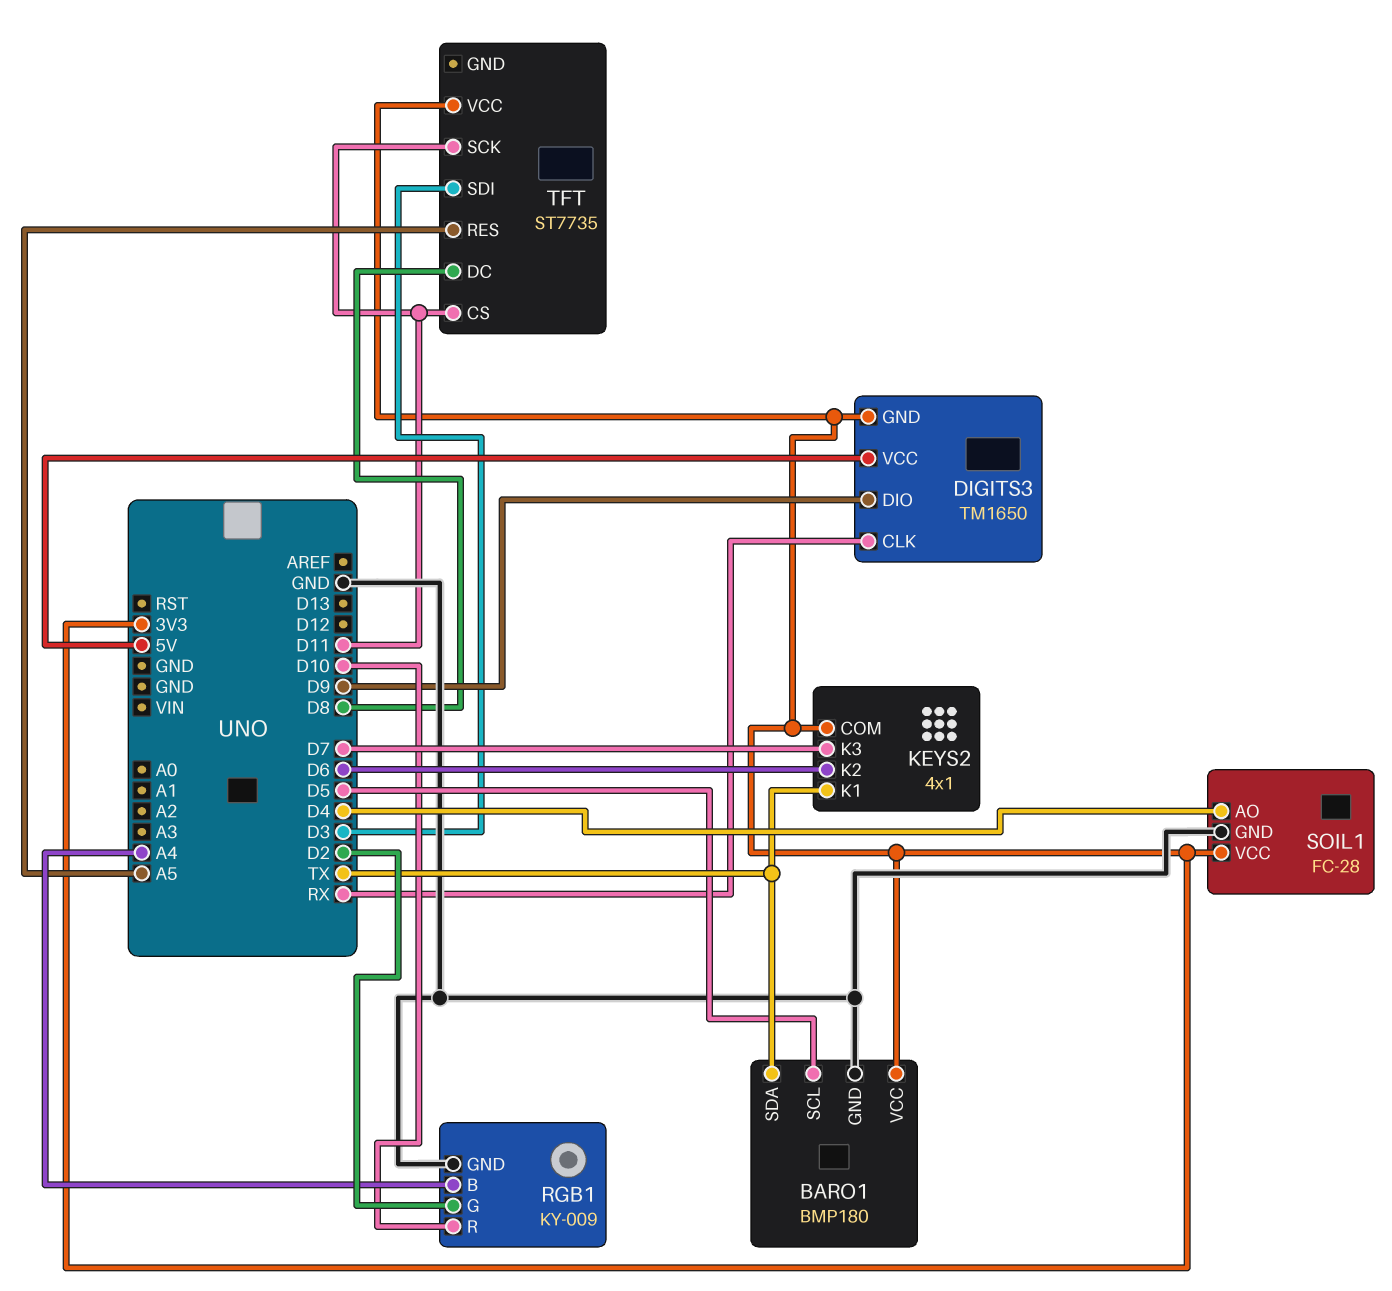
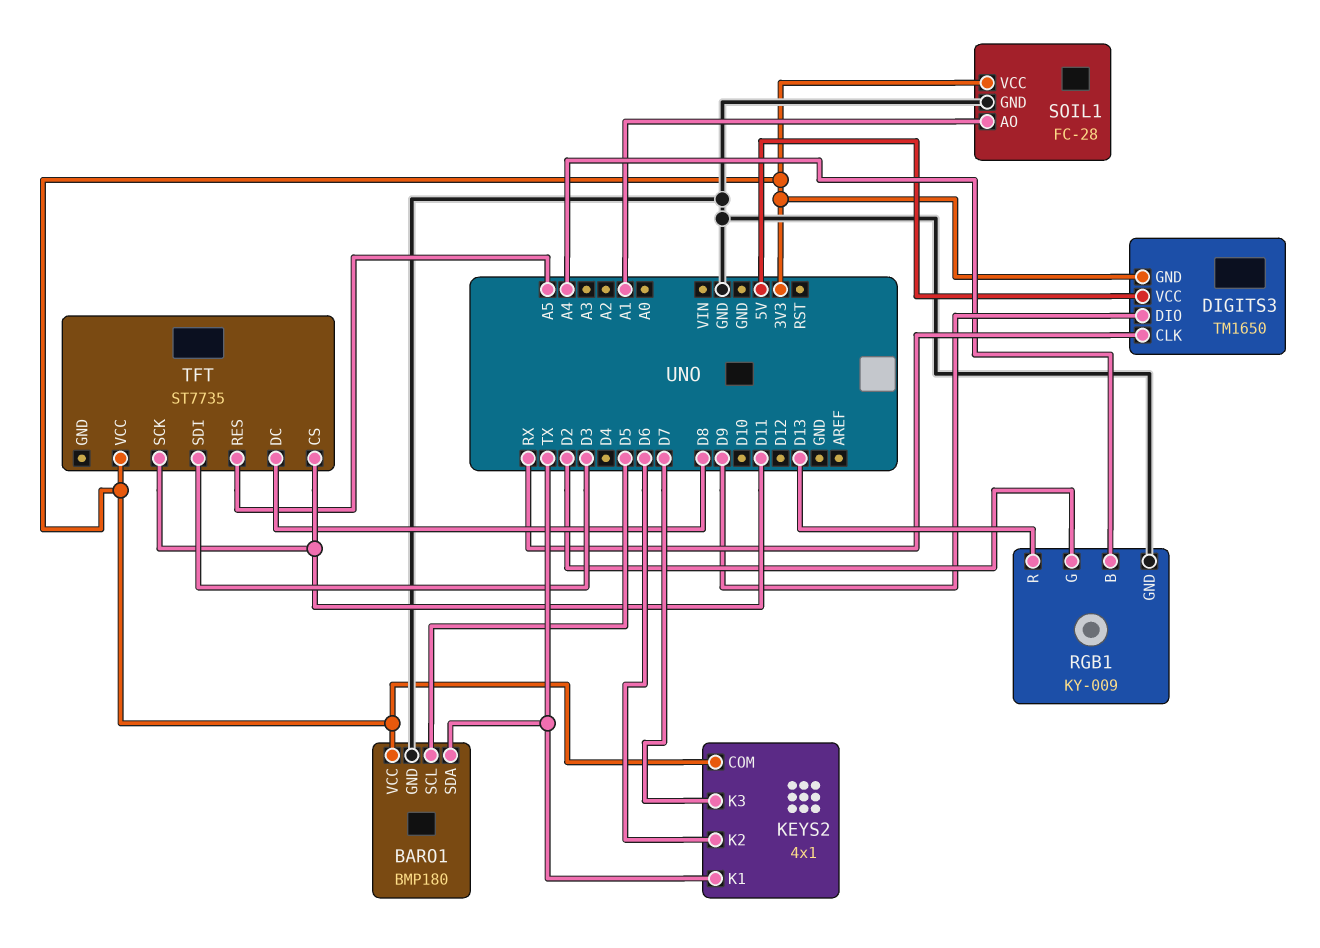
RGB1 pin R: D10 -> D13
SOIL1 pin AO: D4 -> A1

